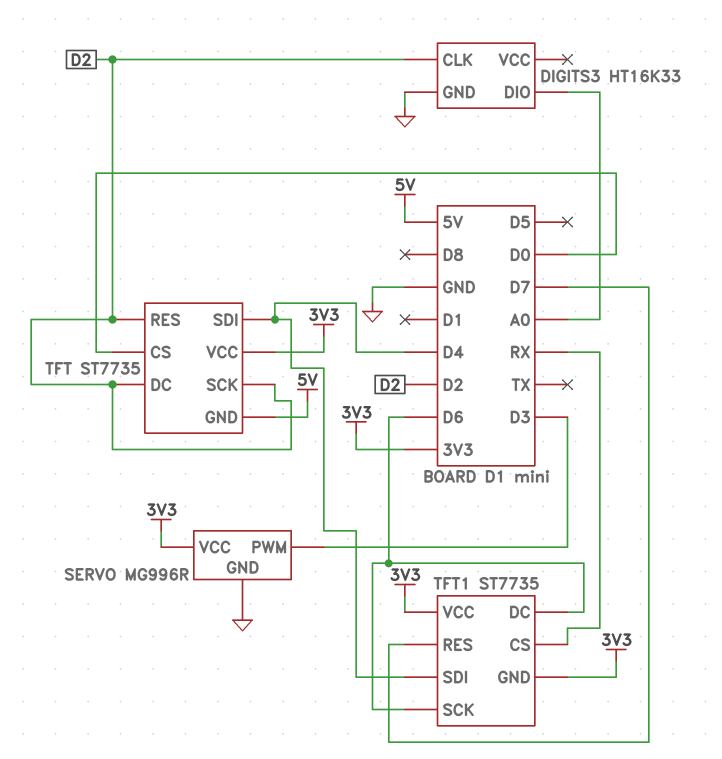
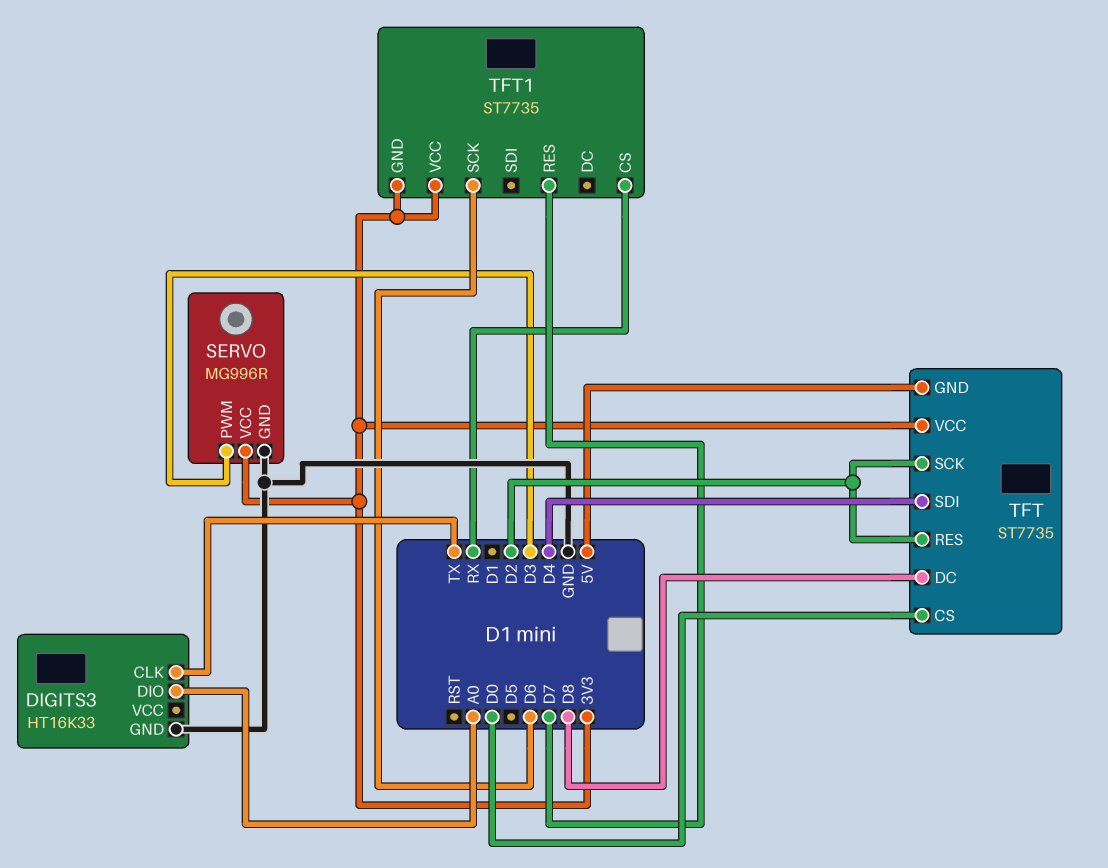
DIGITS3 pin CLK: D2 -> TX
TFT pin DC: D2 -> D8
TFT1 pin DC: D6 -> none
TFT1 pin SDI: D4 -> none

